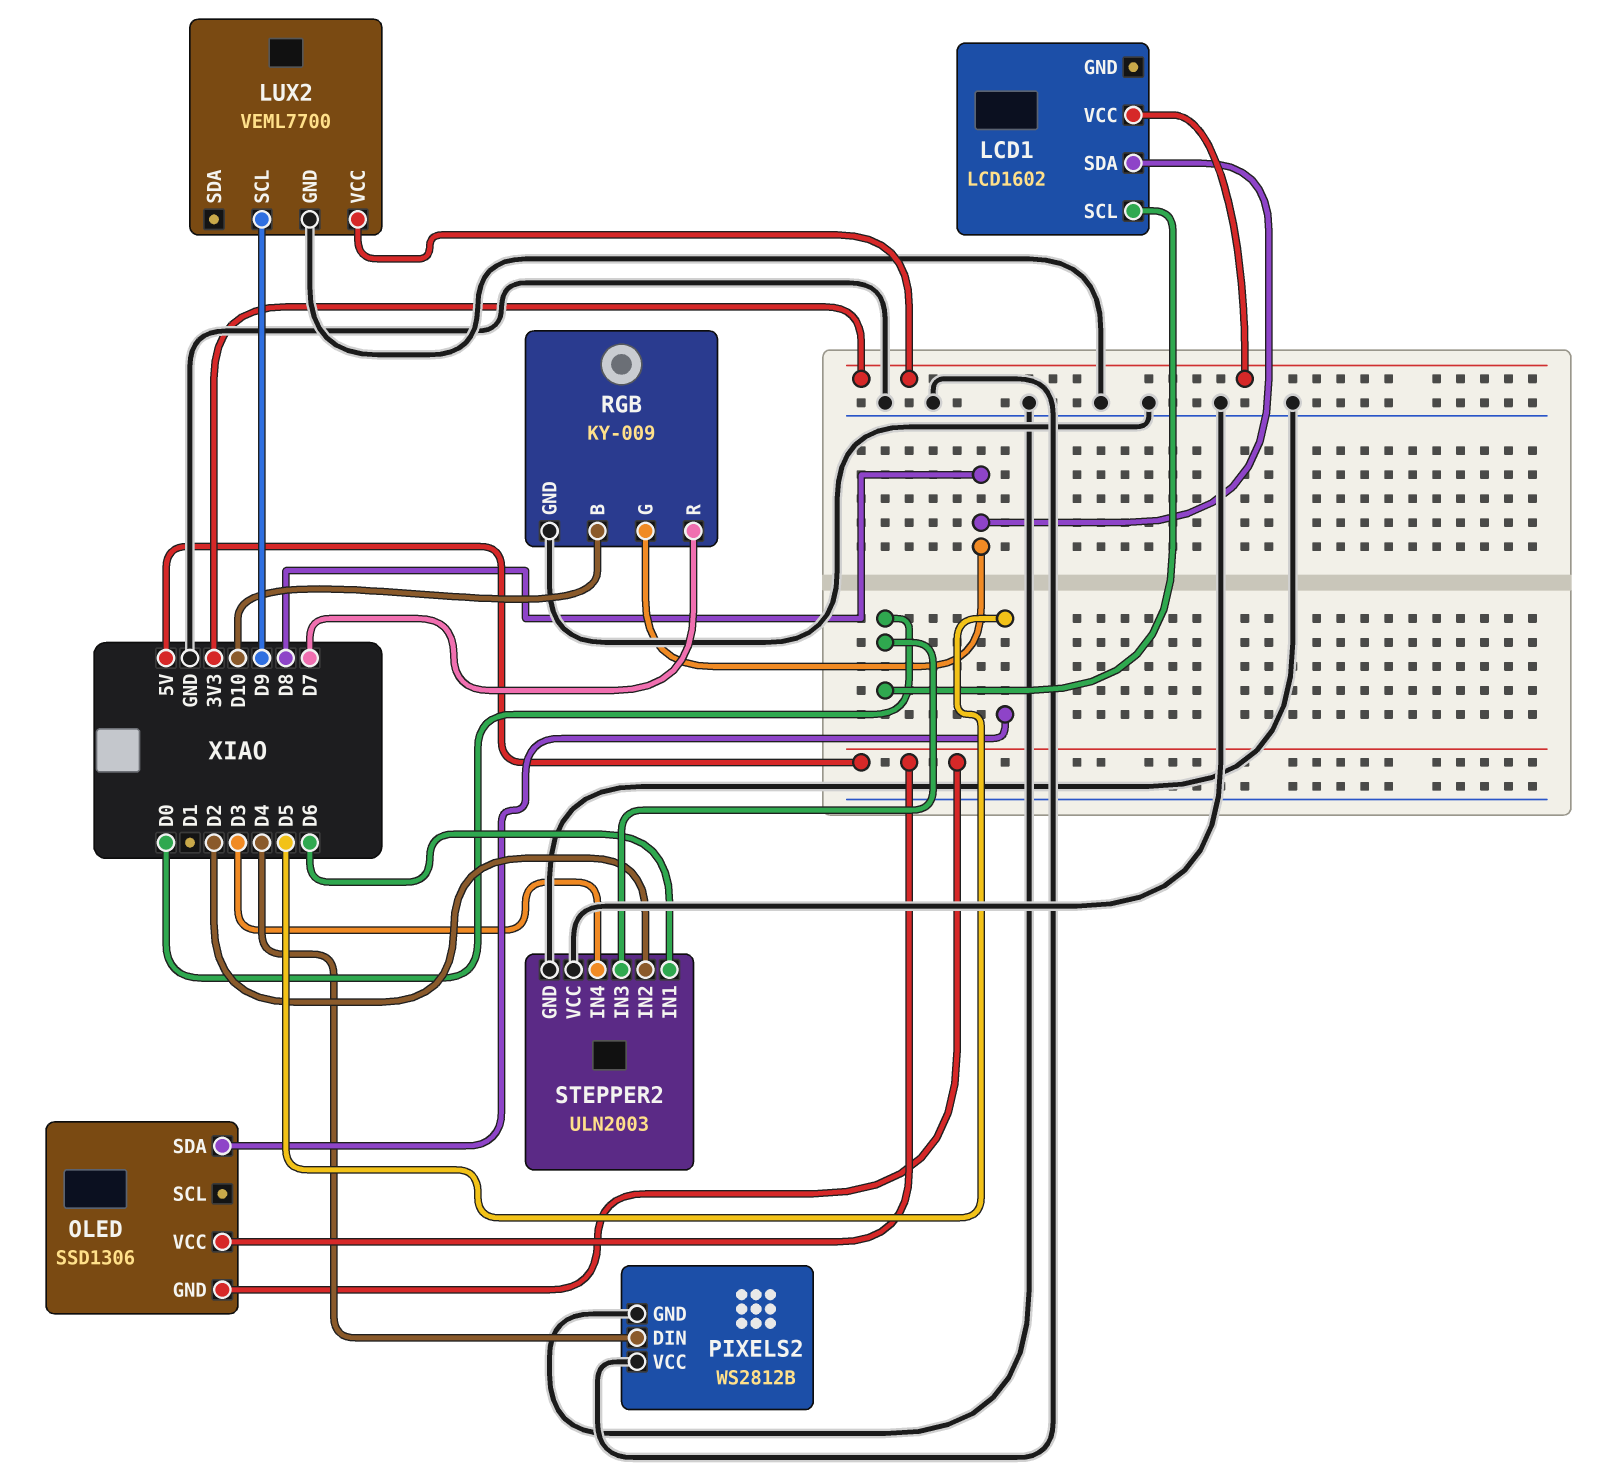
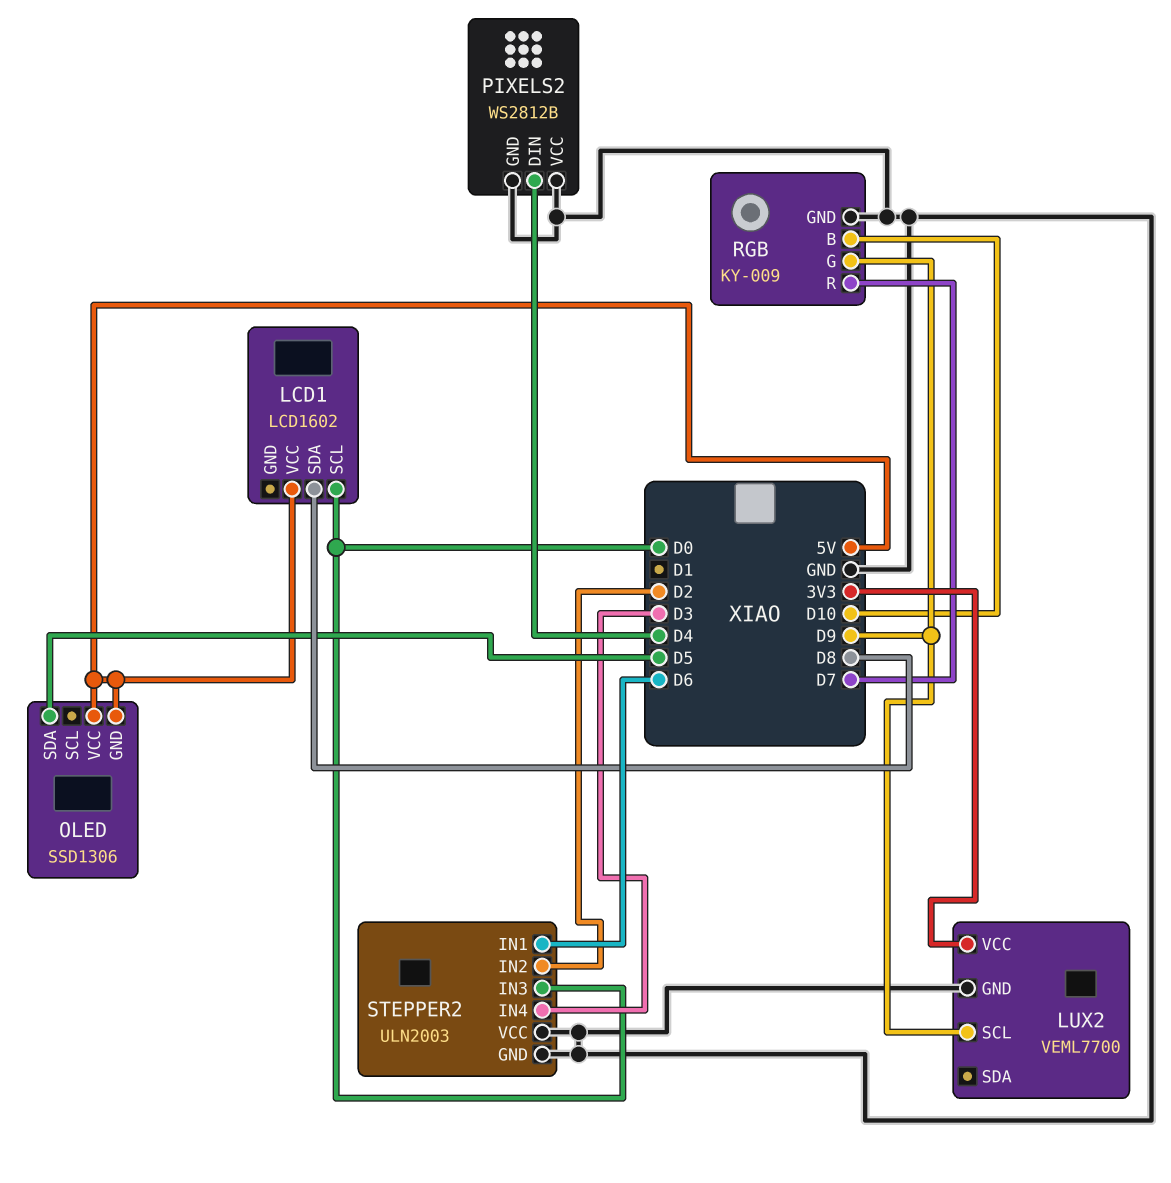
LCD1 pin VCC: 3V3 -> 5V
RGB pin G: D8 -> D9

